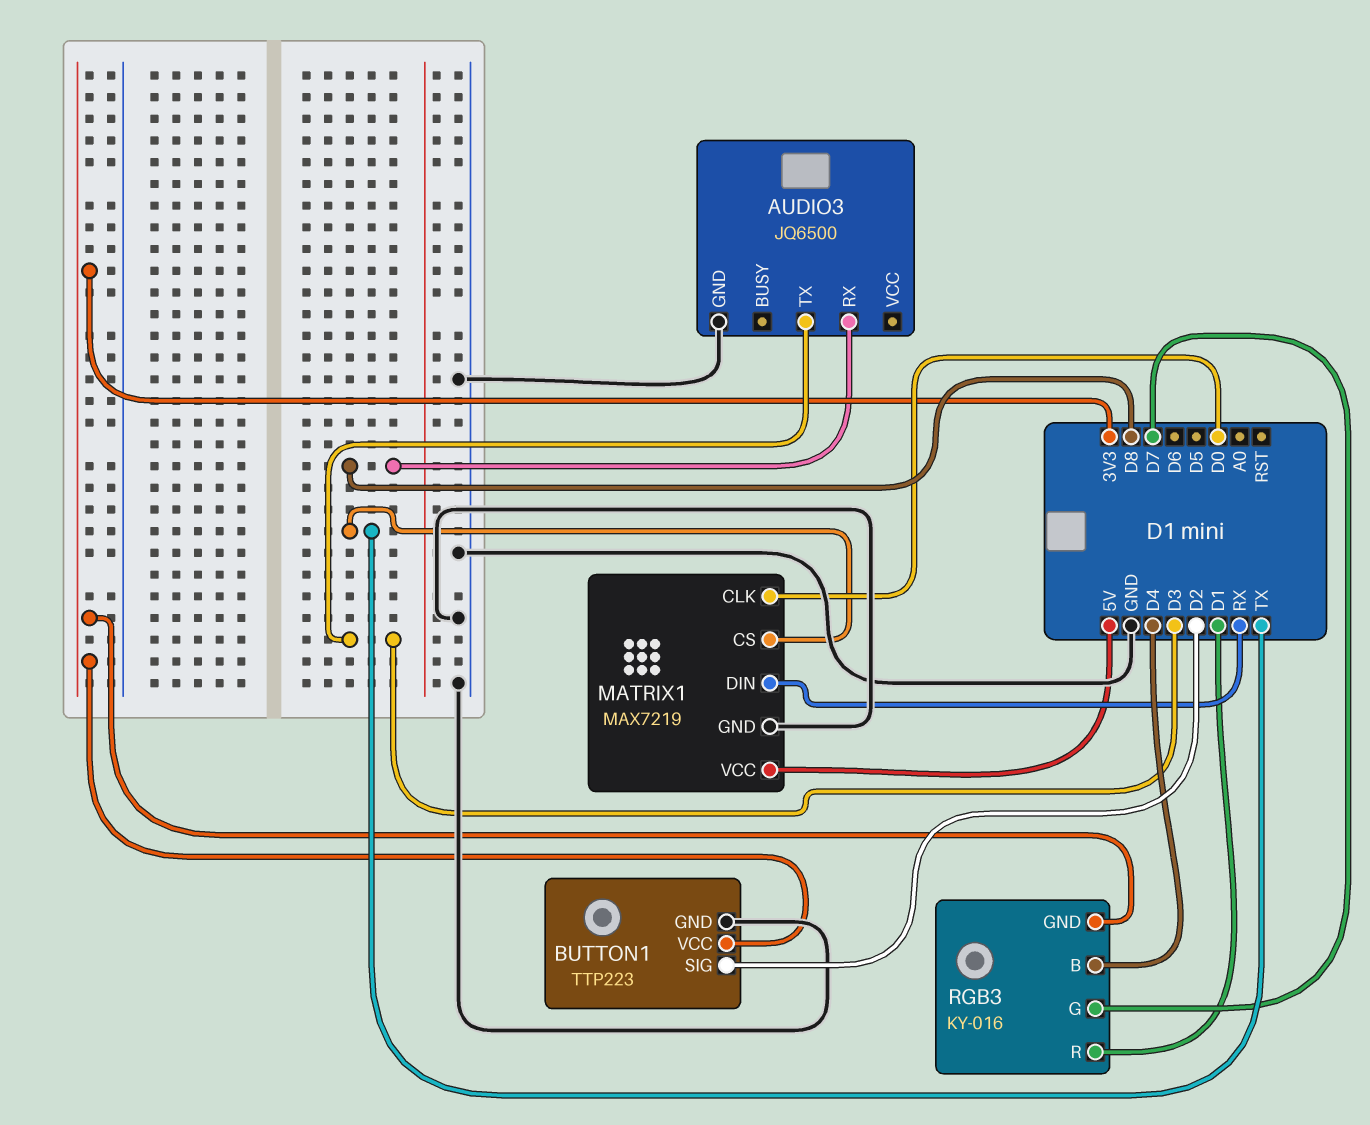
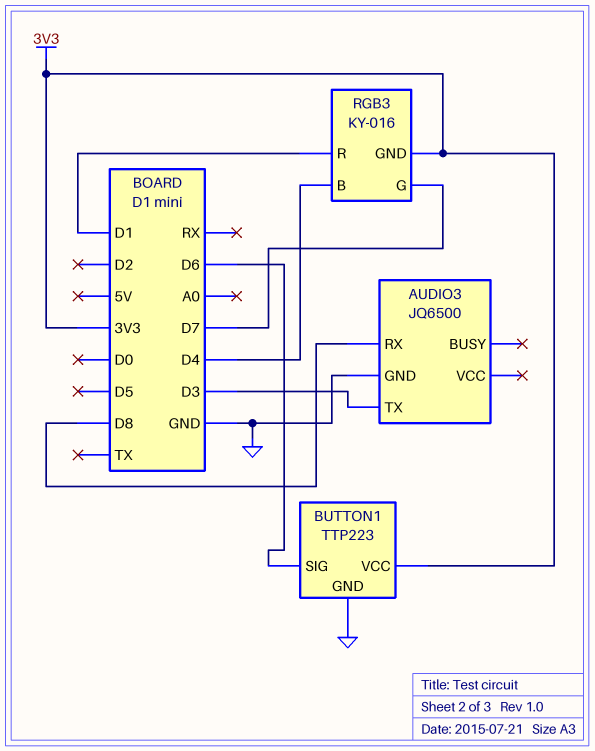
BUTTON1 pin SIG: D2 -> D6
MATRIX1: MAX7219 -> none
MATRIX1 pin CLK: D0 -> none
MATRIX1 pin CS: TX -> none
MATRIX1 pin DIN: RX -> none
MATRIX1 pin GND: GND -> none
MATRIX1 pin VCC: 5V -> none

